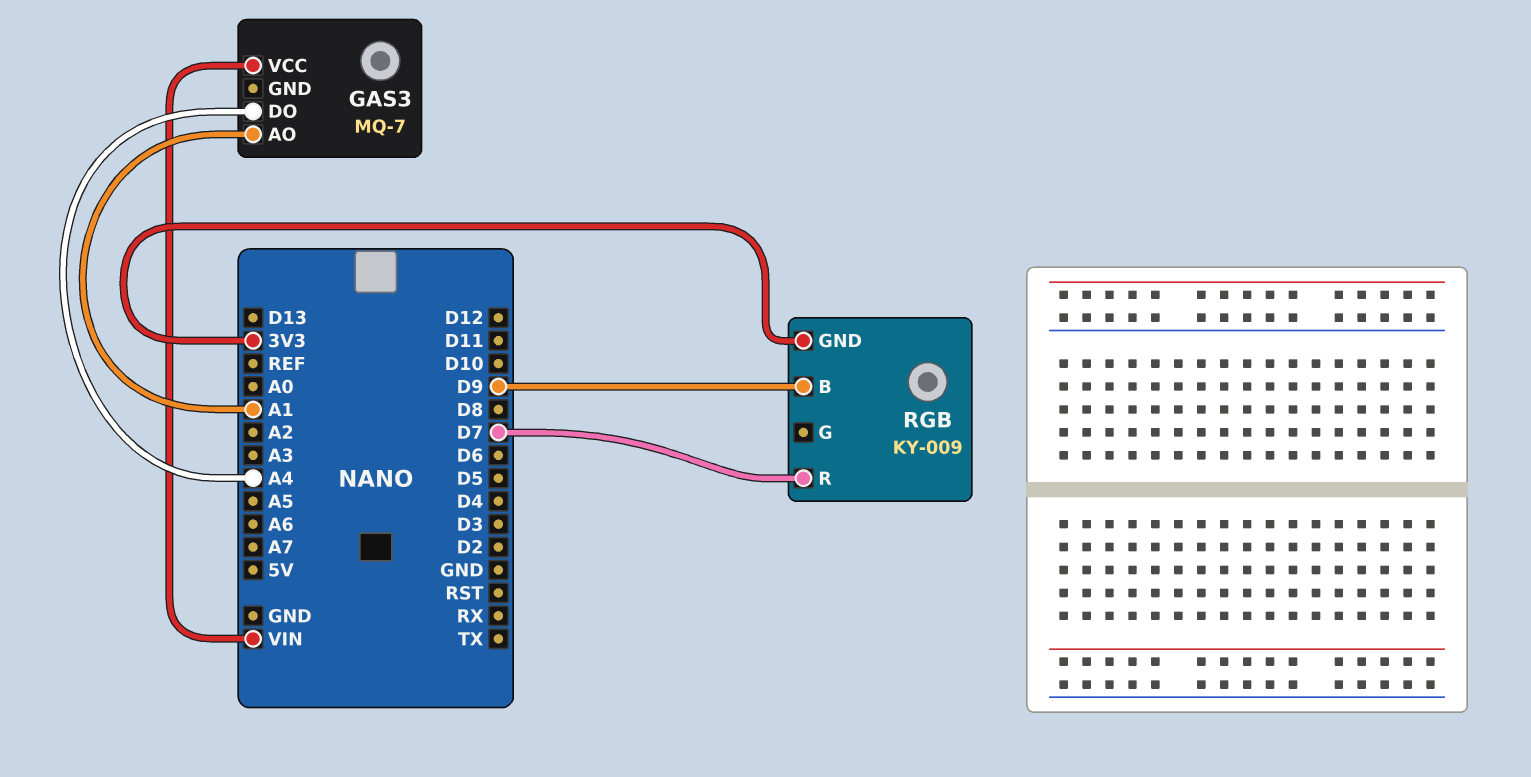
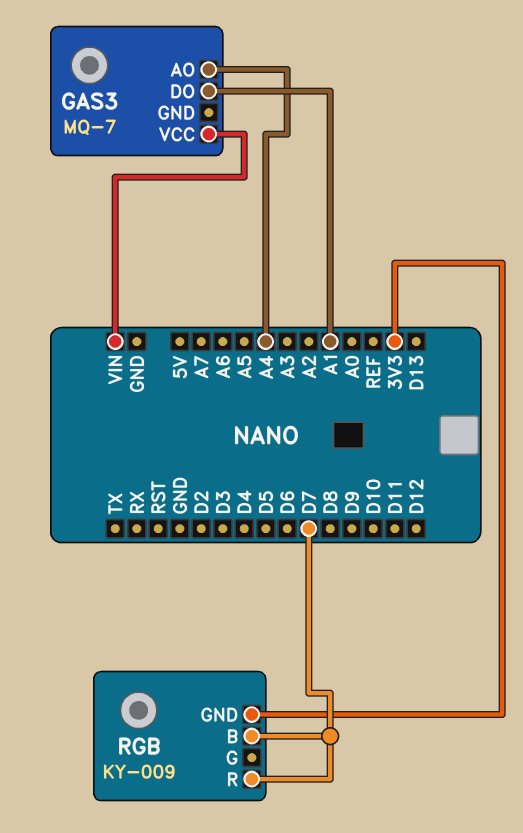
GAS3 pin AO: A1 -> A4
GAS3 pin DO: A4 -> A1
RGB pin B: D9 -> D7

